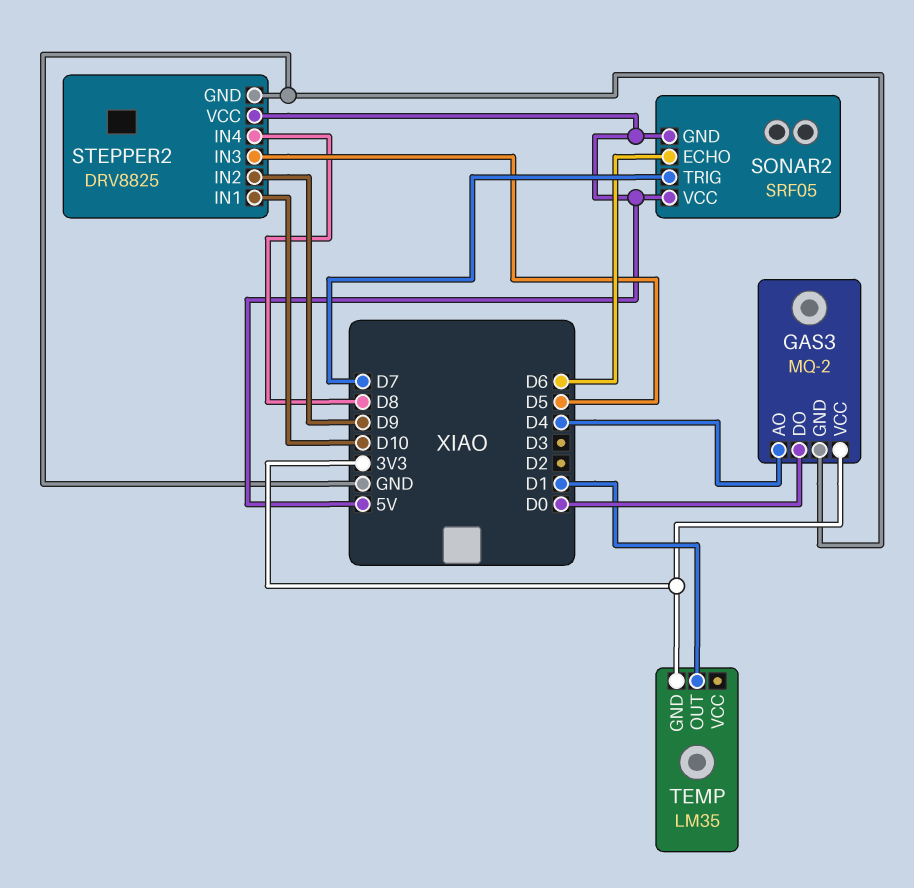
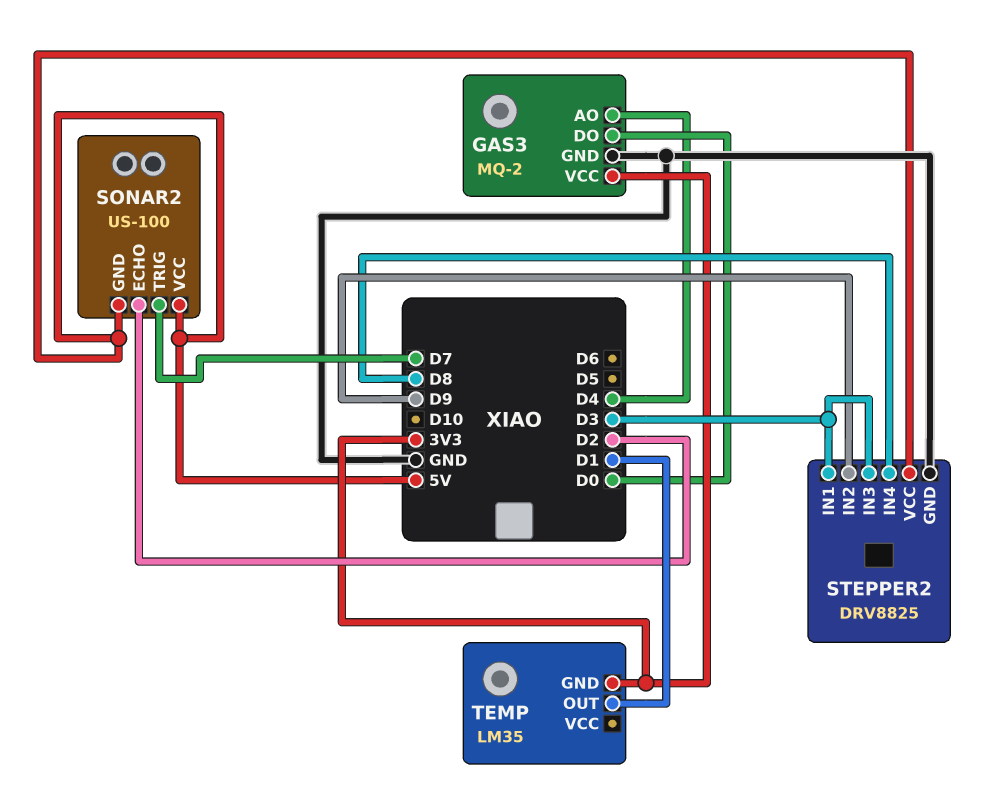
SONAR2: SRF05 -> US-100
SONAR2 pin ECHO: D6 -> D2
STEPPER2 pin IN1: D10 -> D3
STEPPER2 pin IN3: D5 -> D3

